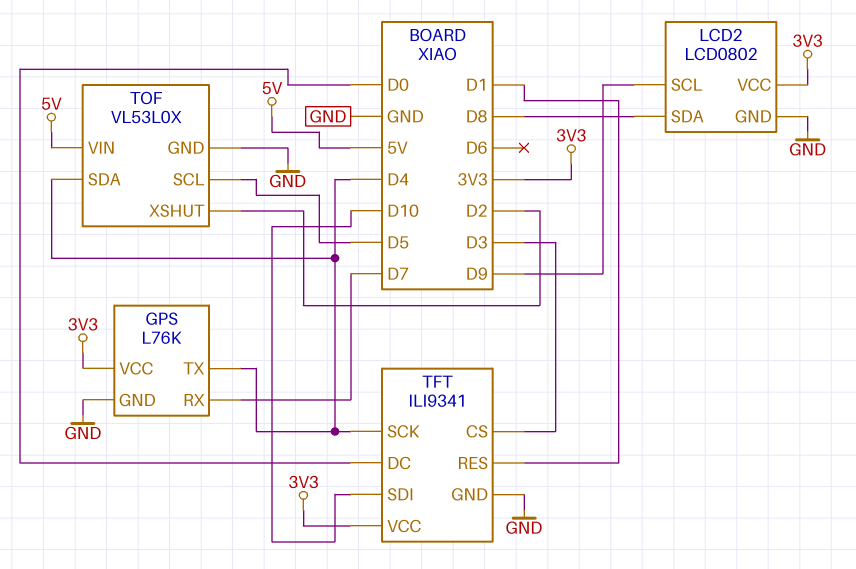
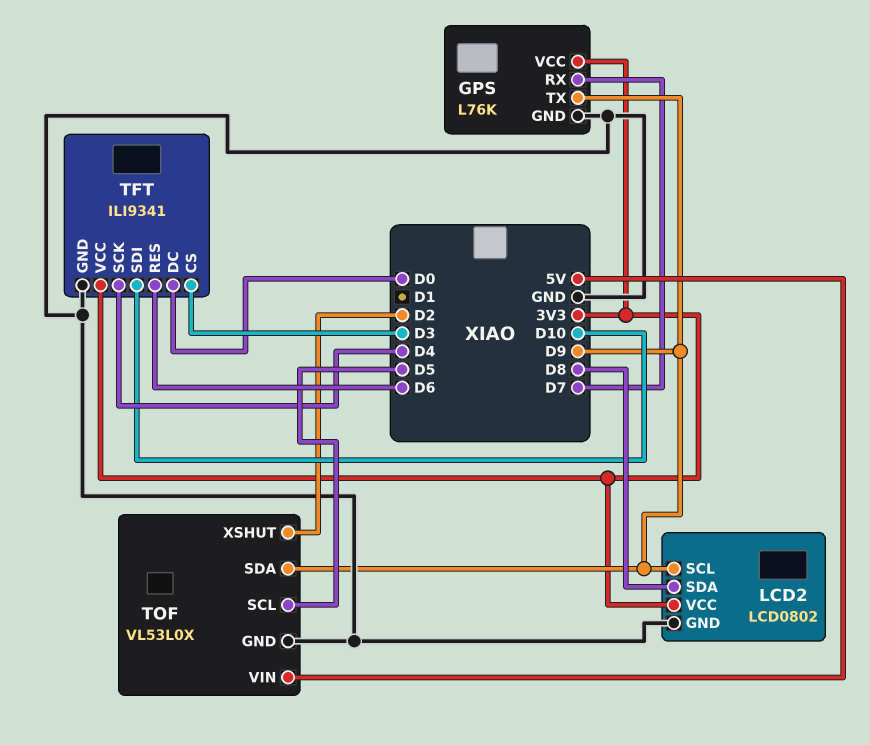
GPS pin TX: D4 -> D9
TFT pin RES: D1 -> D6
TOF pin SDA: D4 -> D9

